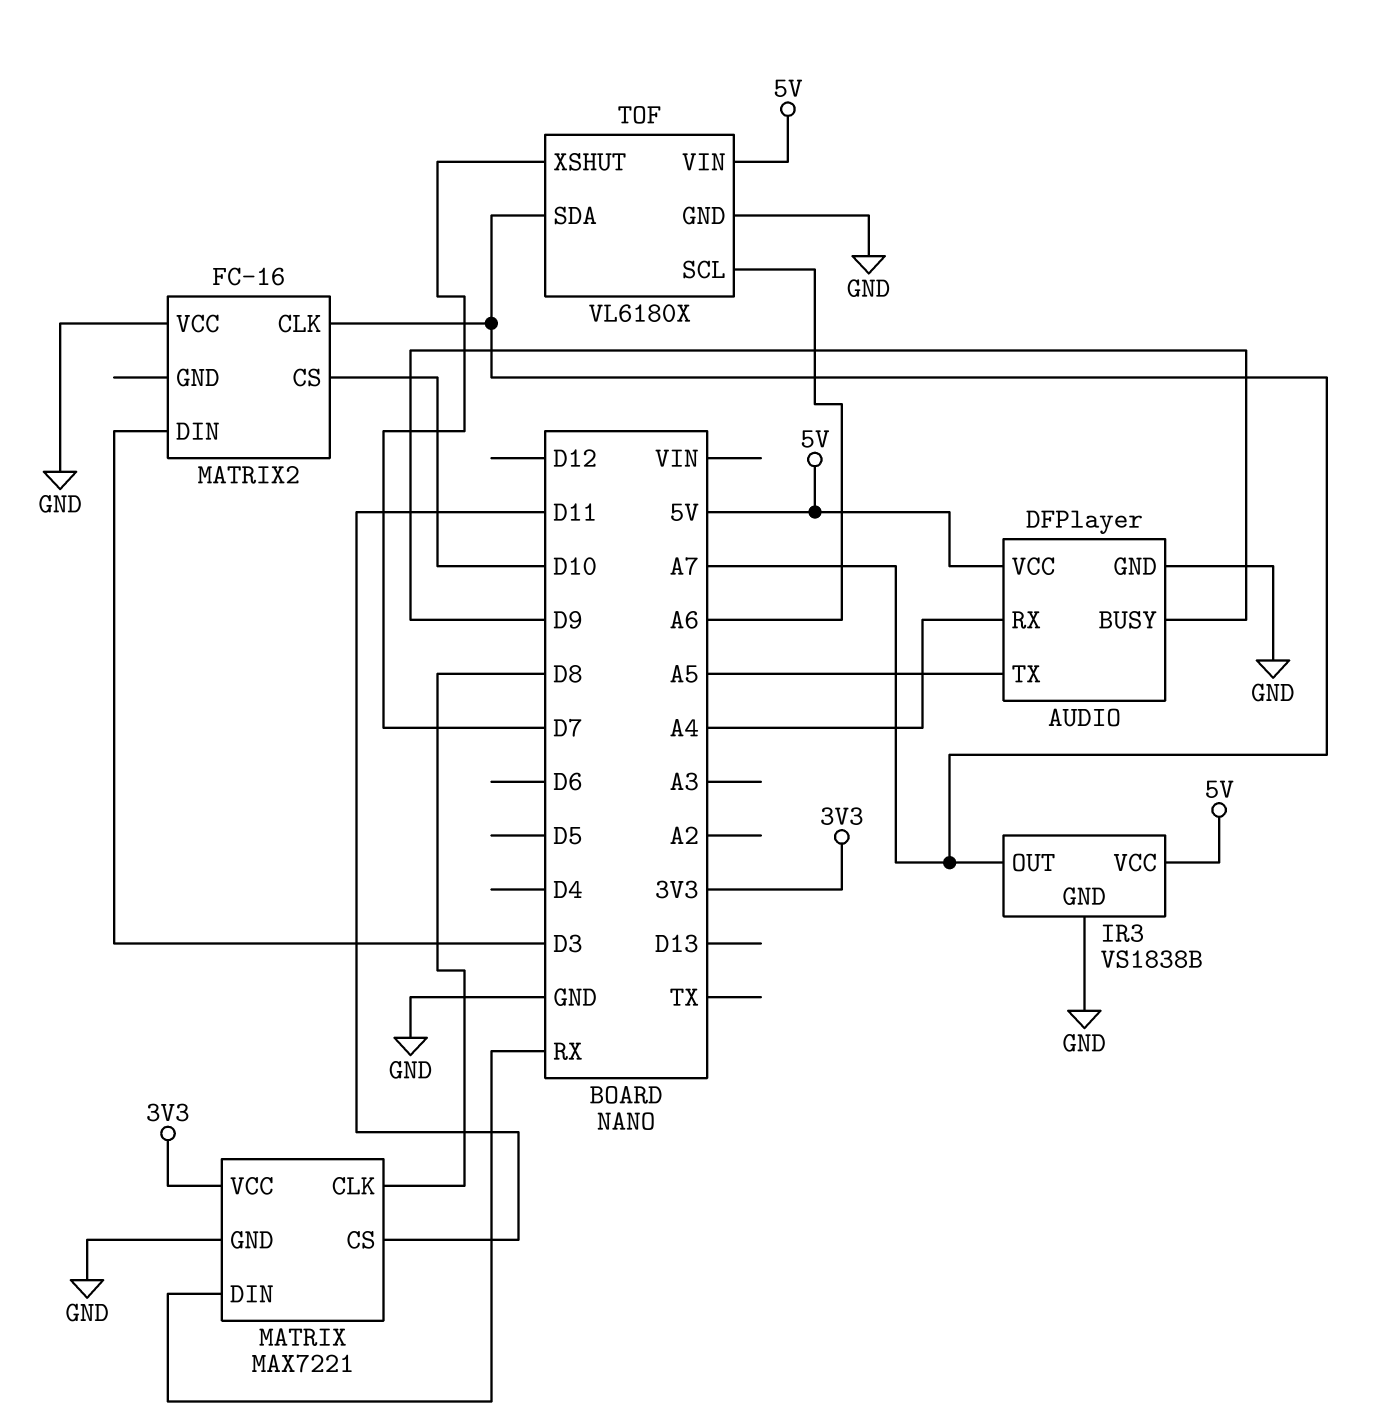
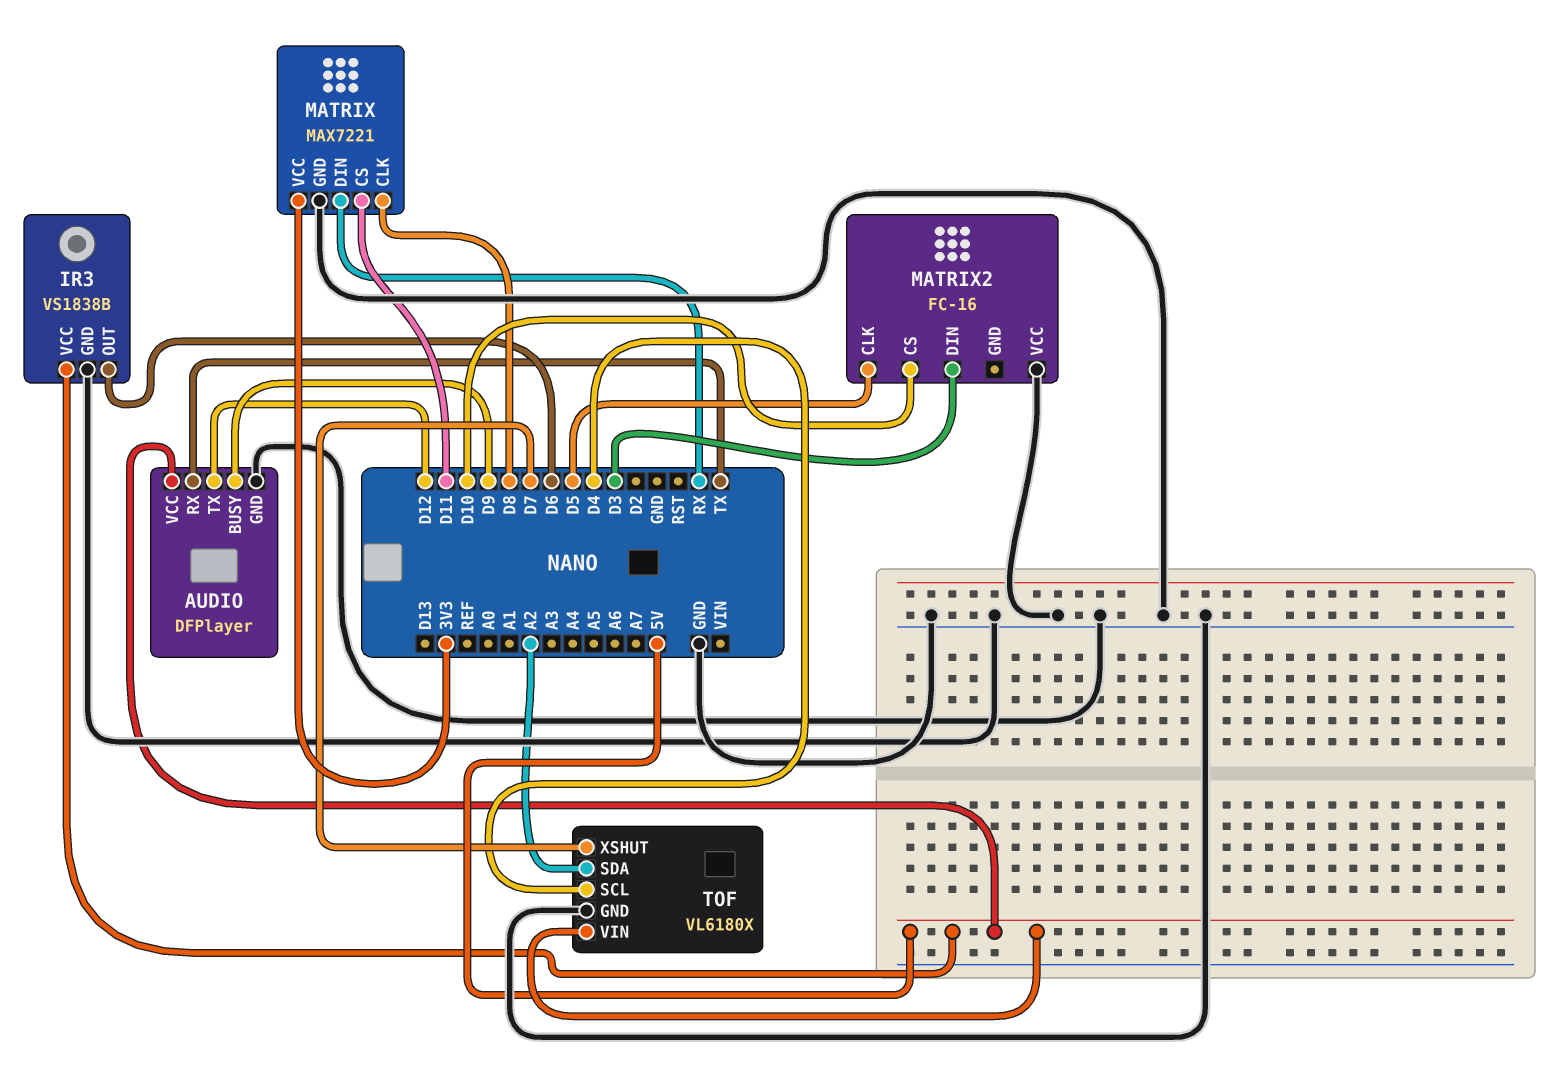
AUDIO pin RX: A4 -> TX
AUDIO pin TX: A5 -> D12
IR3 pin OUT: A7 -> D6
MATRIX2 pin CLK: A7 -> D5
TOF pin SCL: A6 -> D4
TOF pin SDA: A7 -> A2

